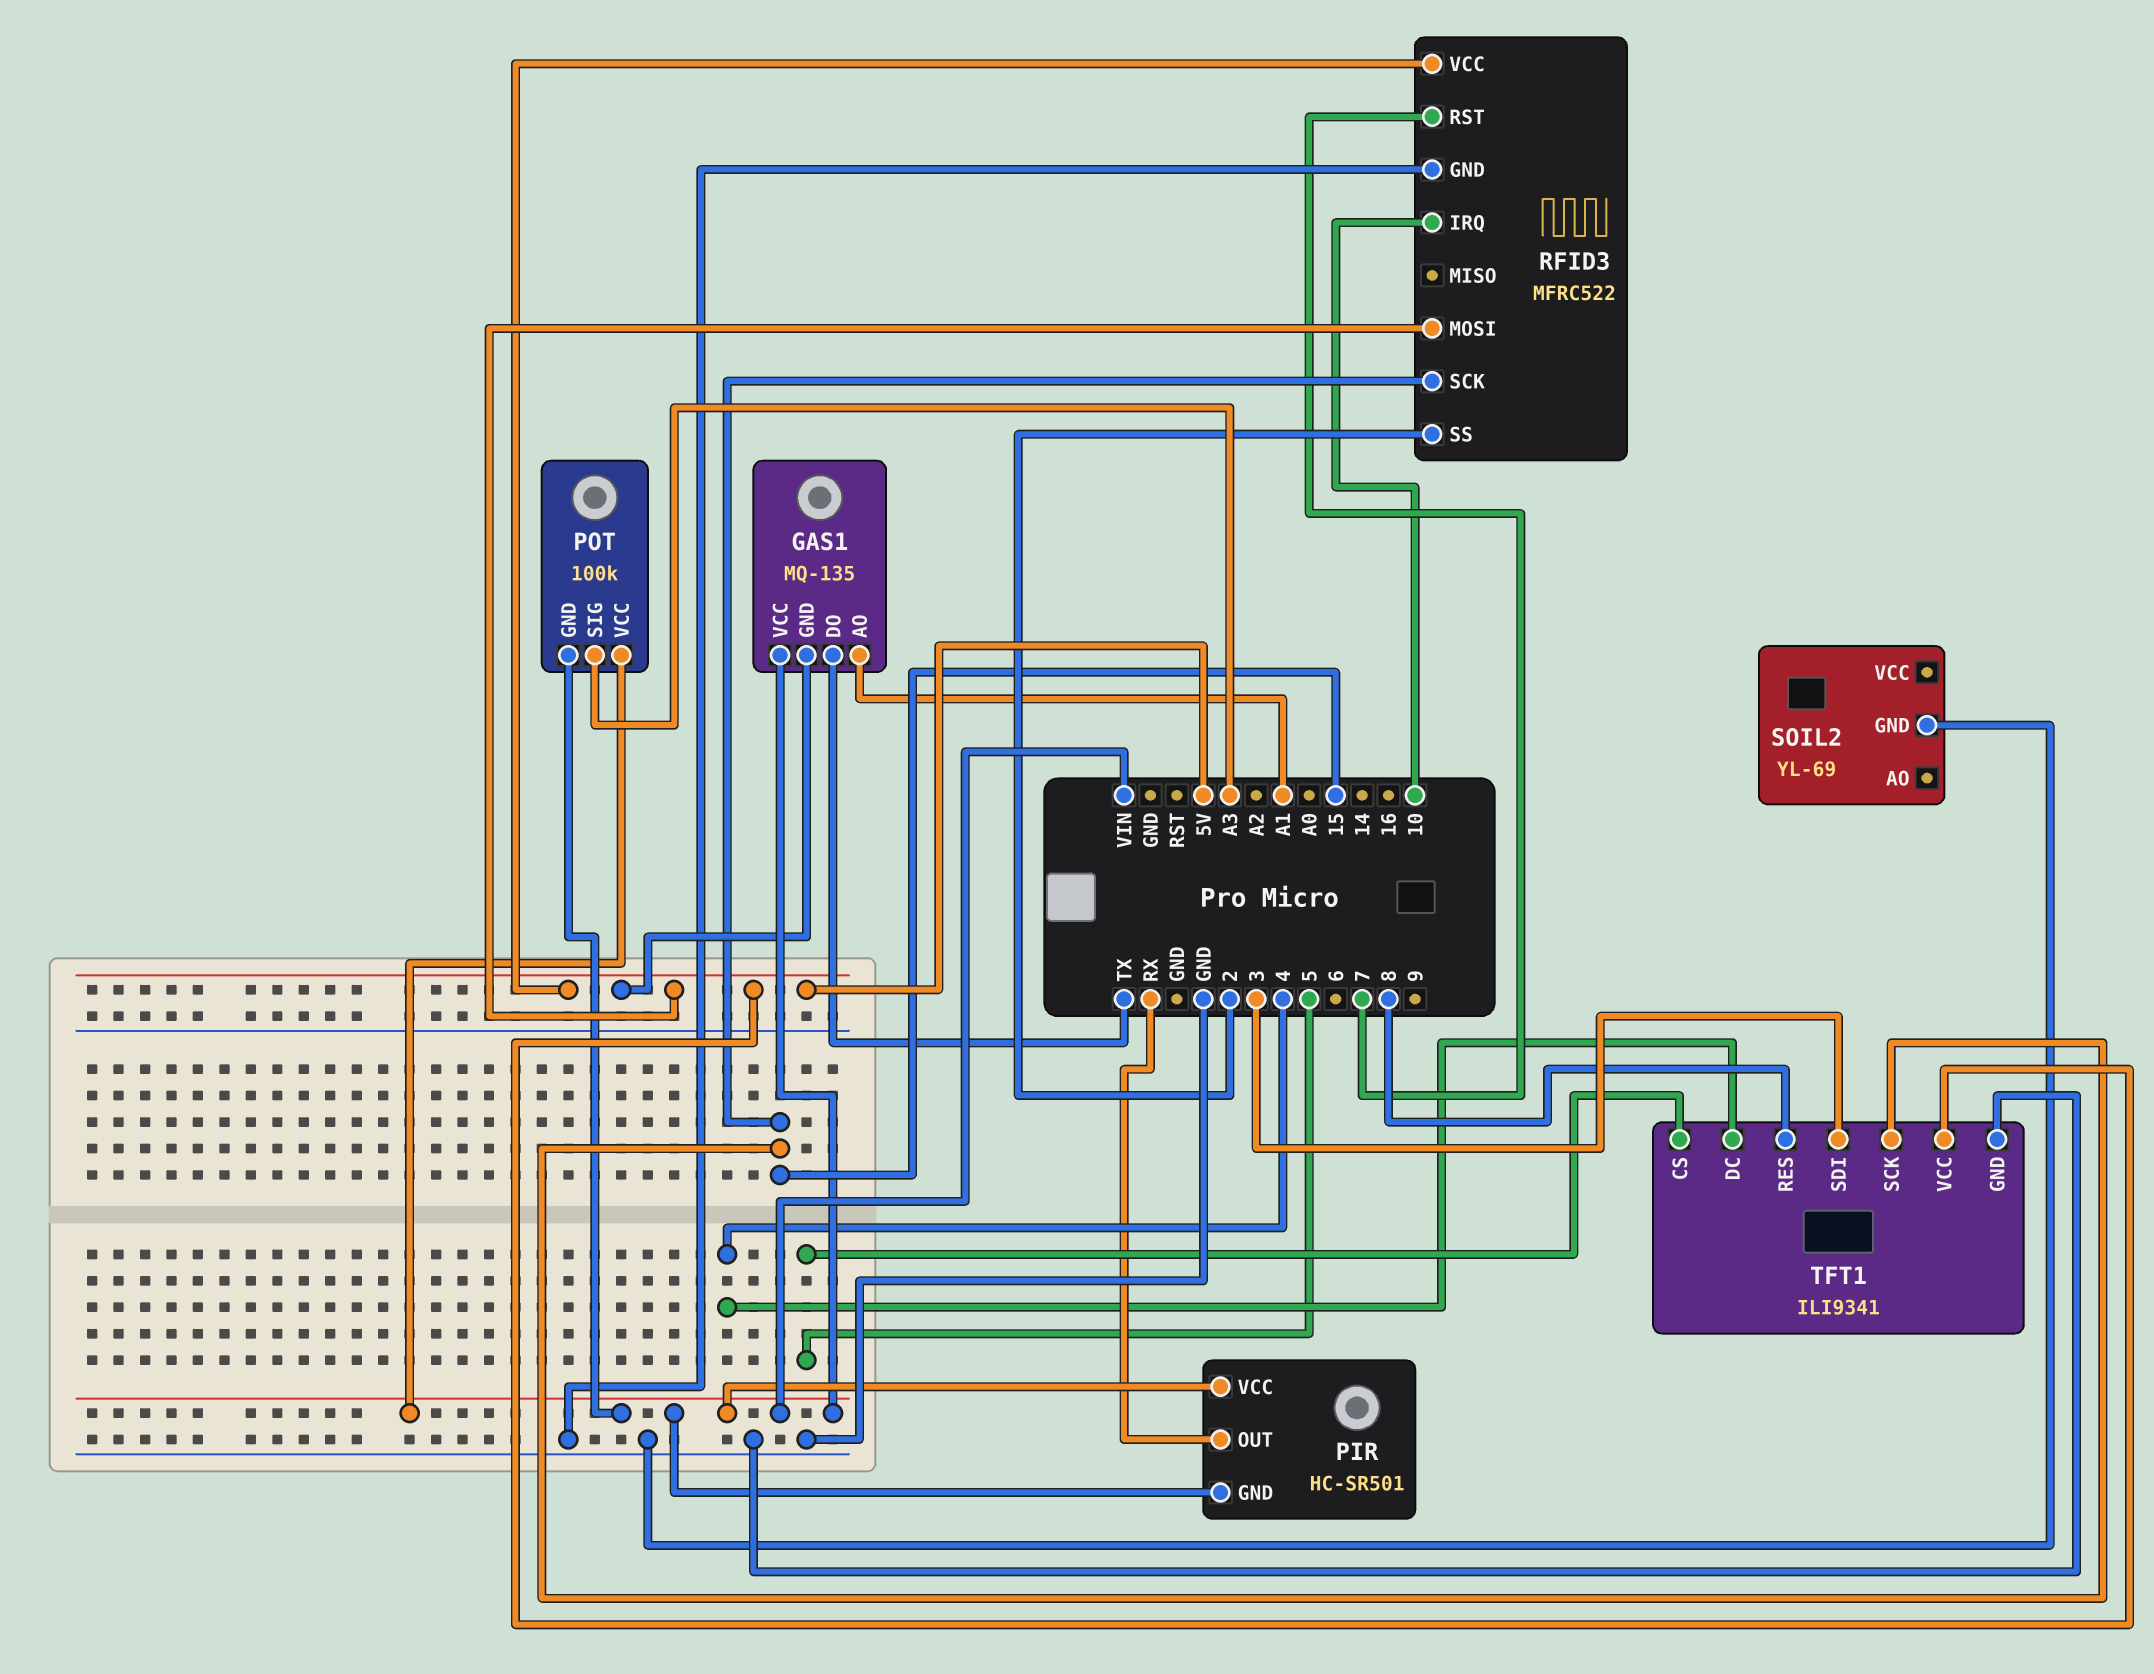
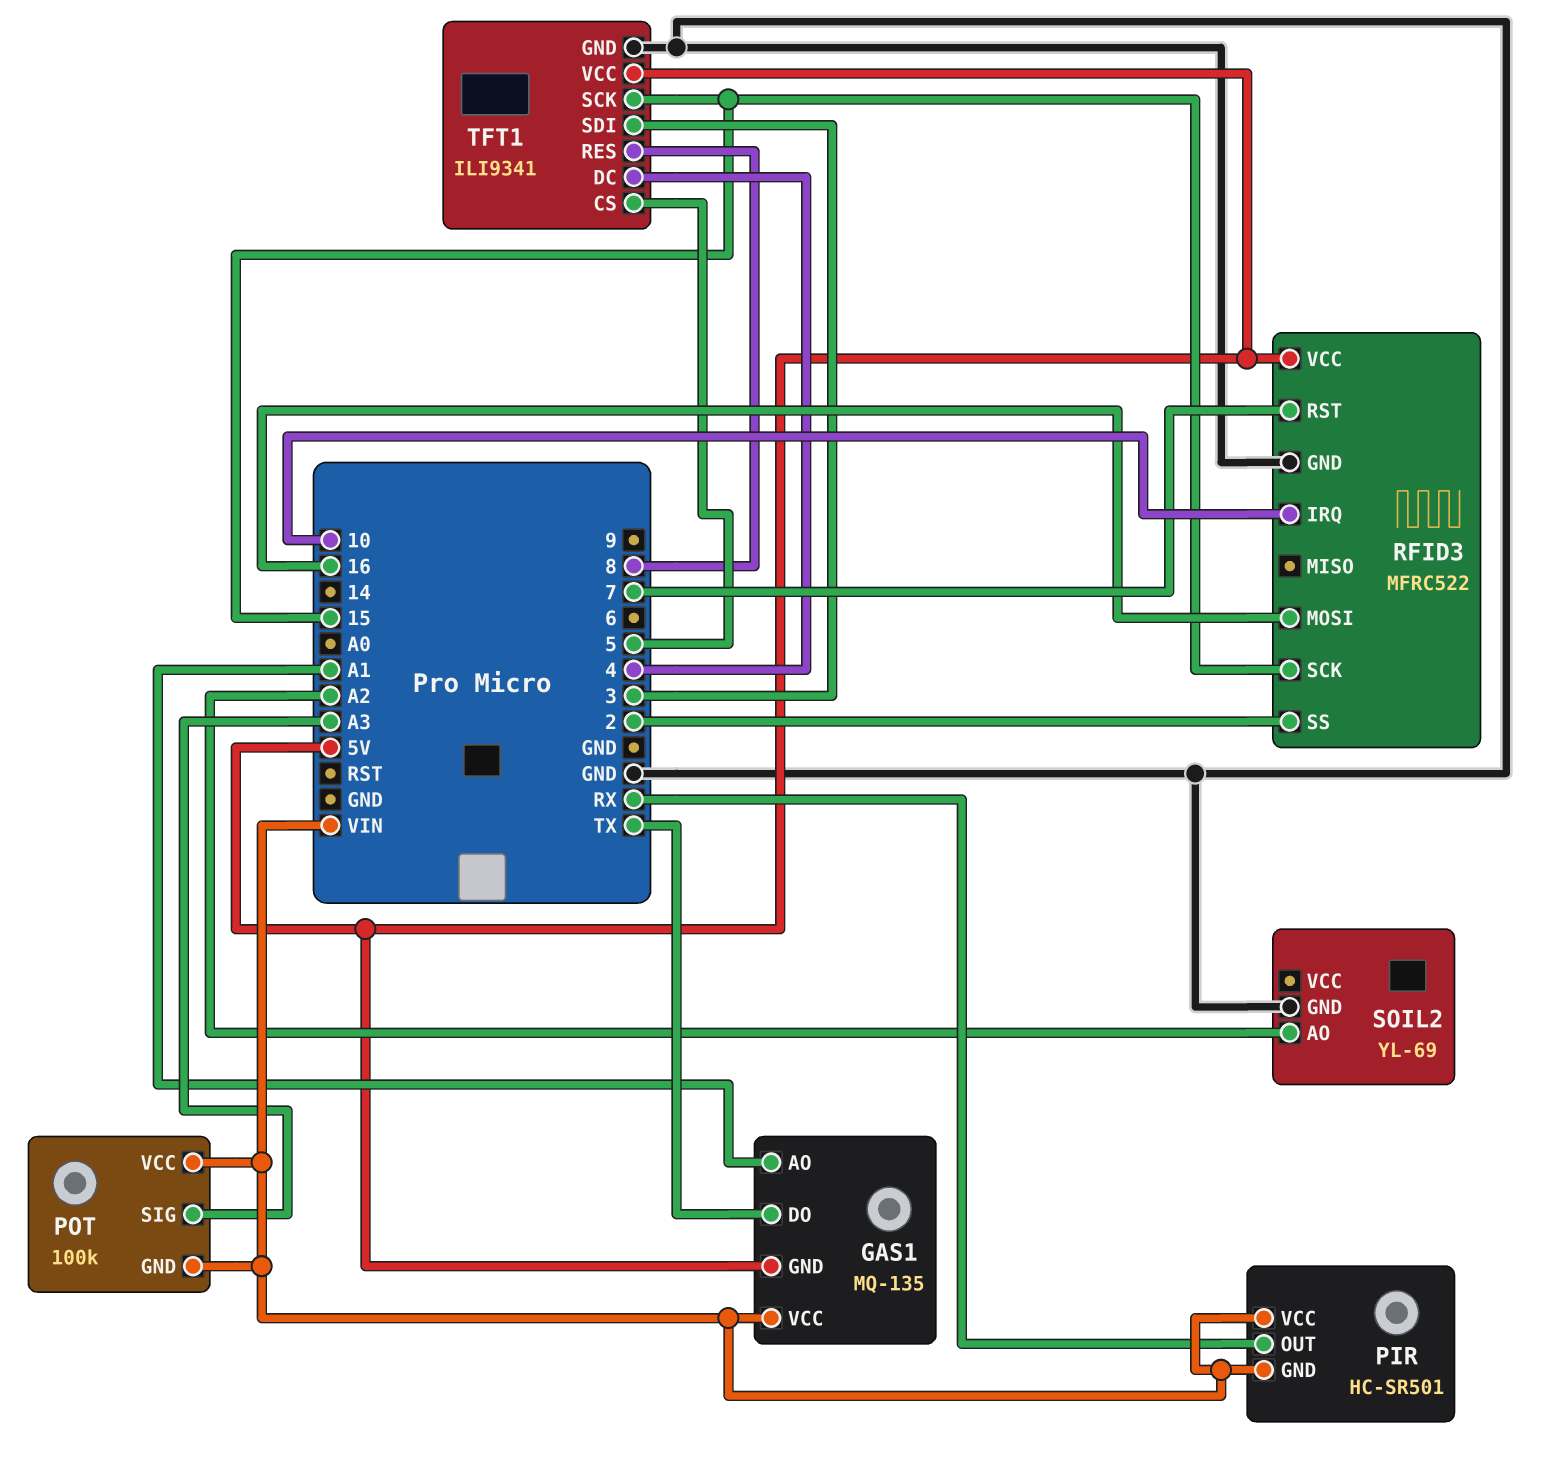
RFID3 pin MOSI: 5V -> 16
SOIL2 pin AO: none -> A2

